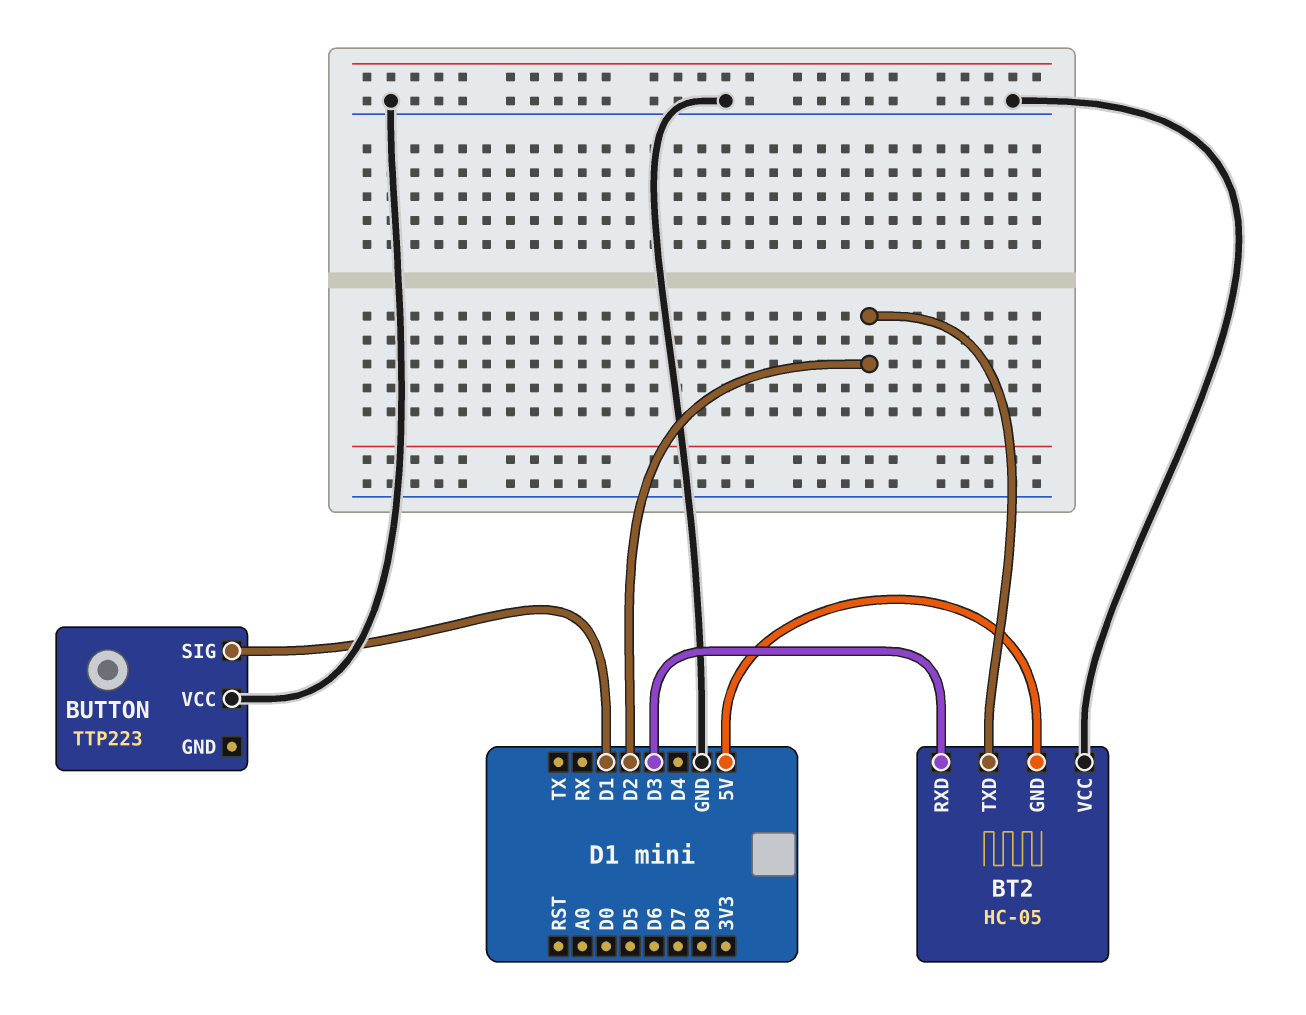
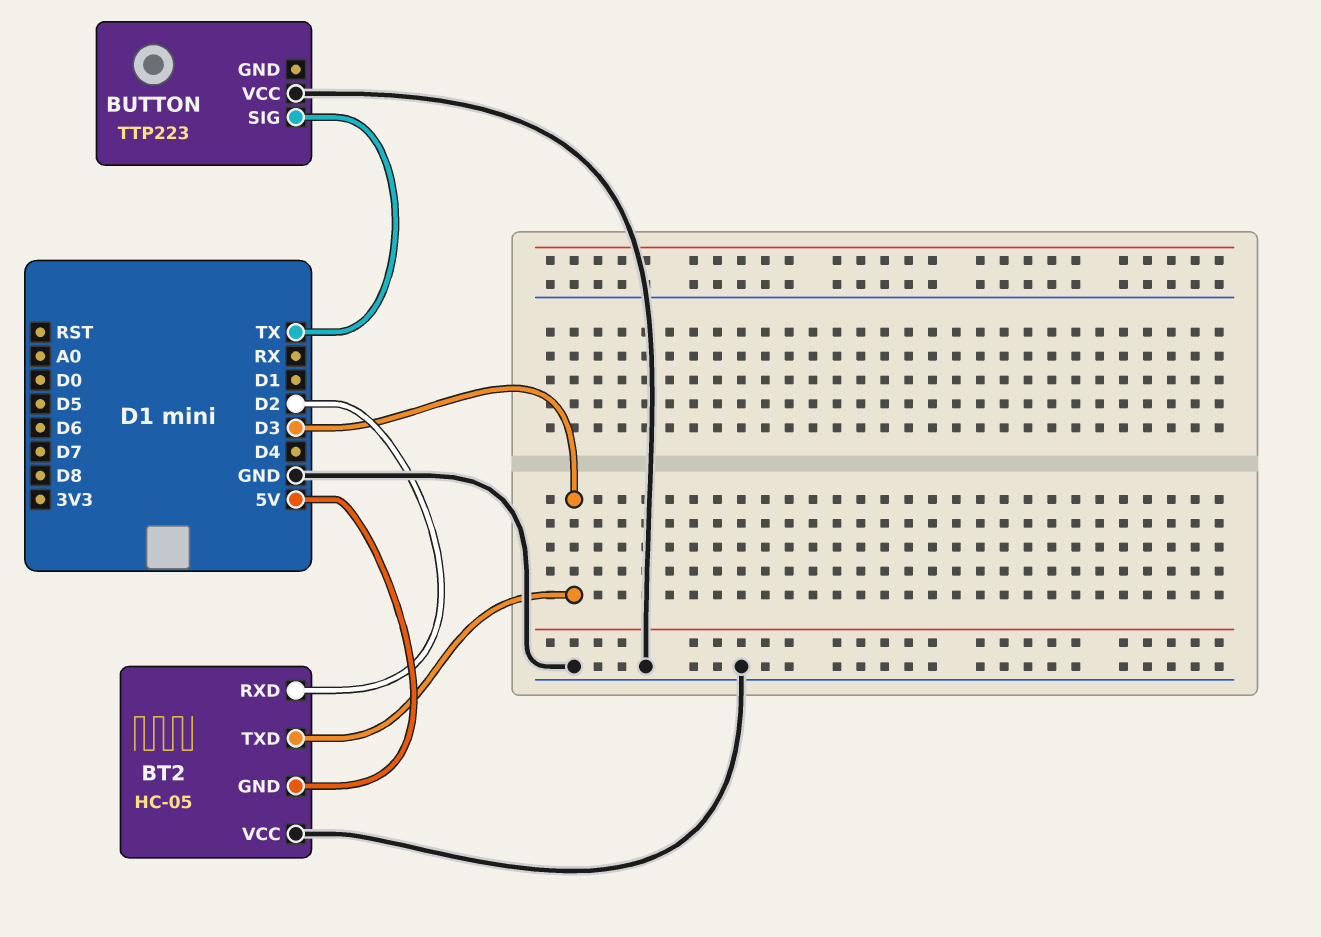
BT2 pin RXD: D3 -> D2
BT2 pin TXD: D2 -> D3
BUTTON pin SIG: D1 -> TX

